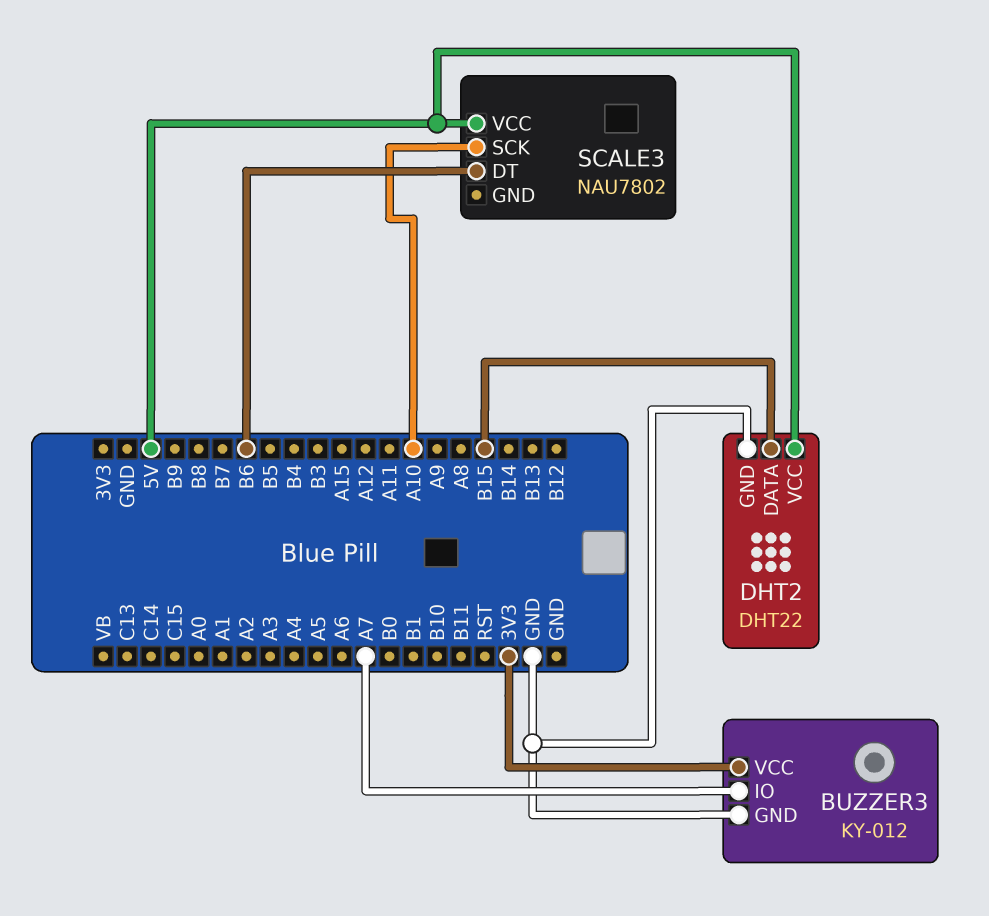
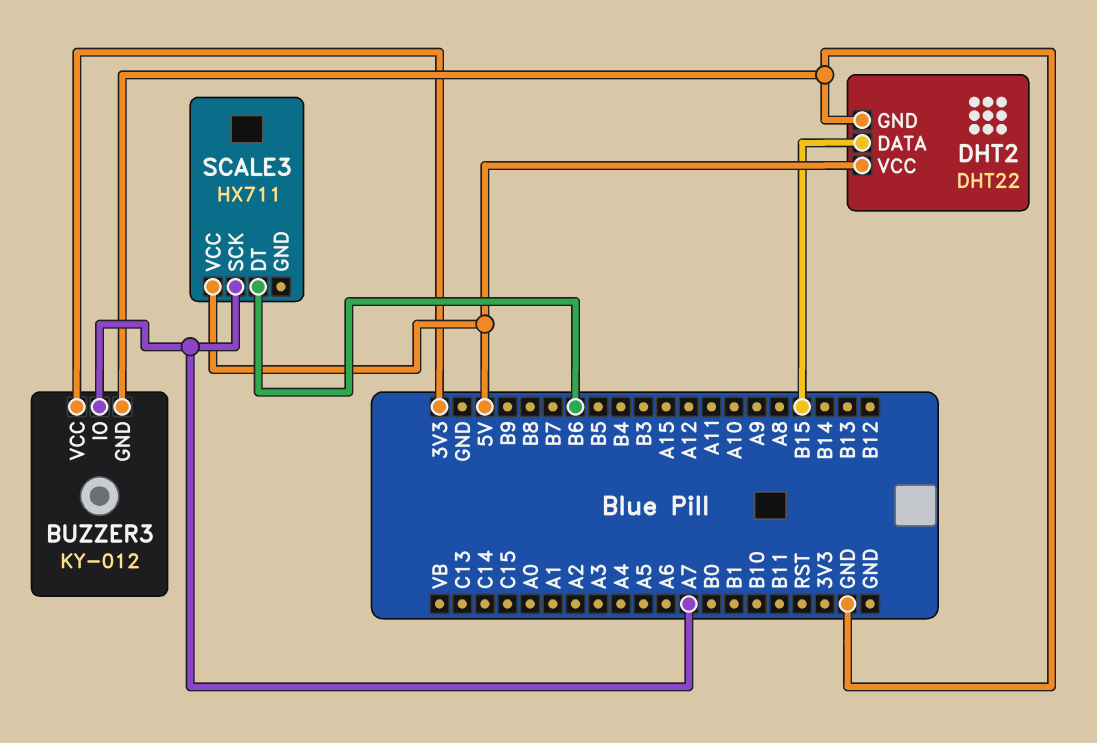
SCALE3: NAU7802 -> HX711
SCALE3 pin SCK: A10 -> A7

